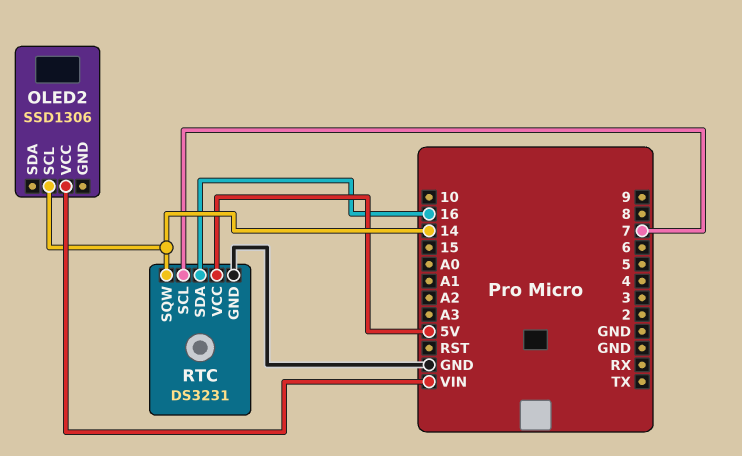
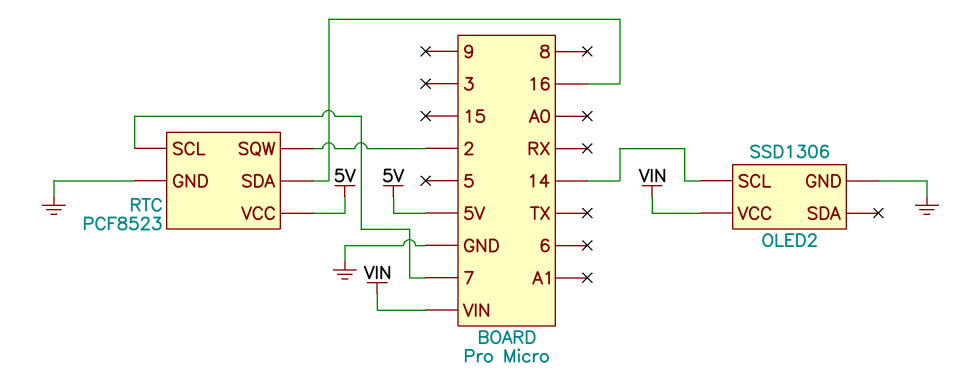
OLED2 pin GND: none -> GND
RTC: DS3231 -> PCF8523
RTC pin SQW: 14 -> 2

